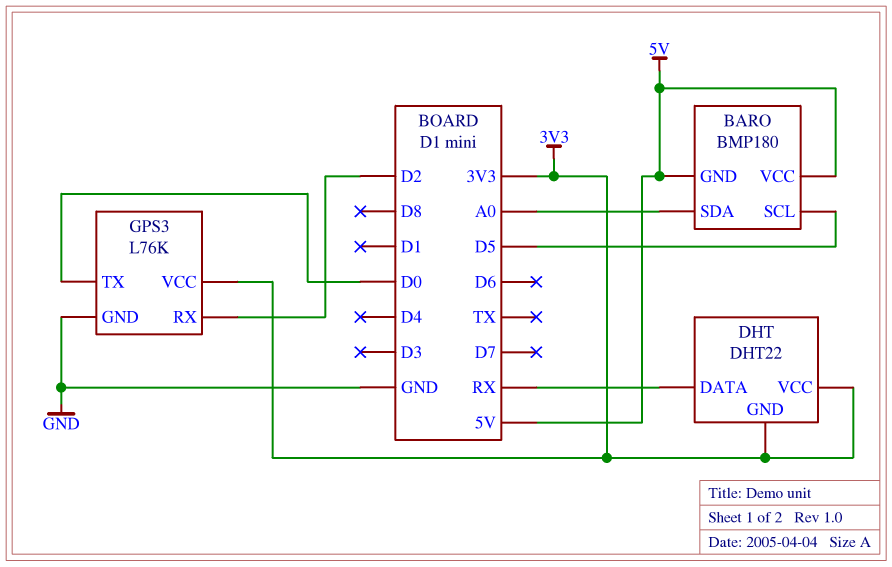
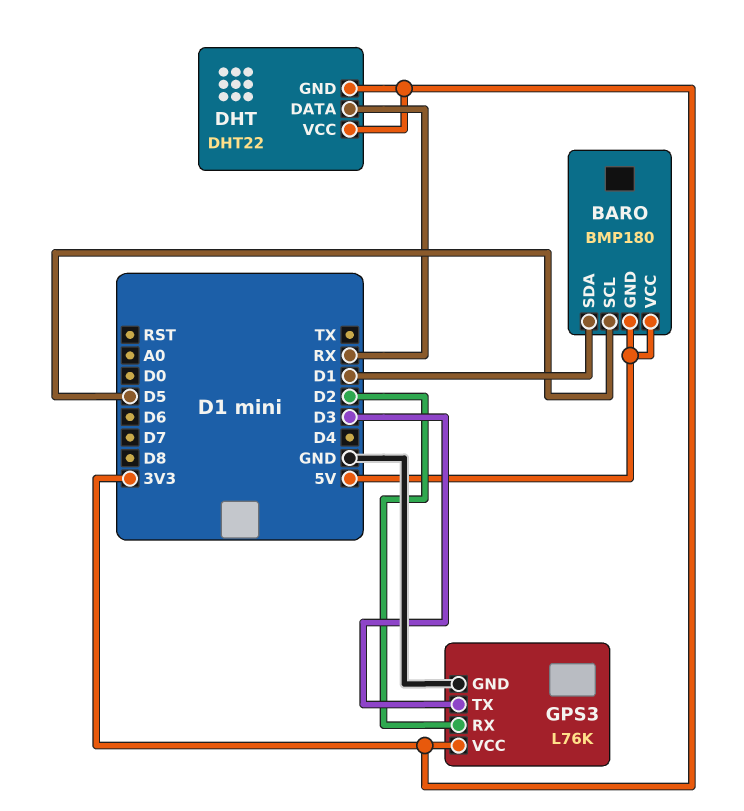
BARO pin SDA: A0 -> D1
GPS3 pin TX: D0 -> D3

